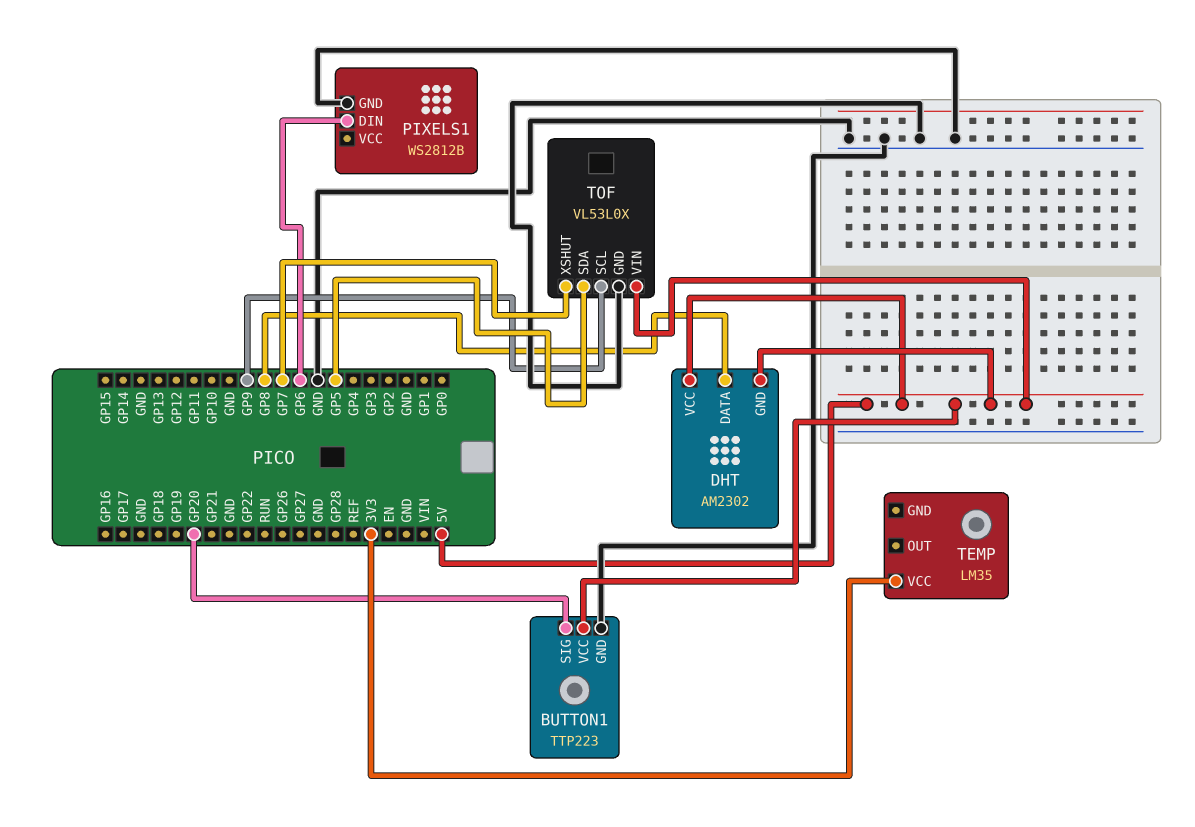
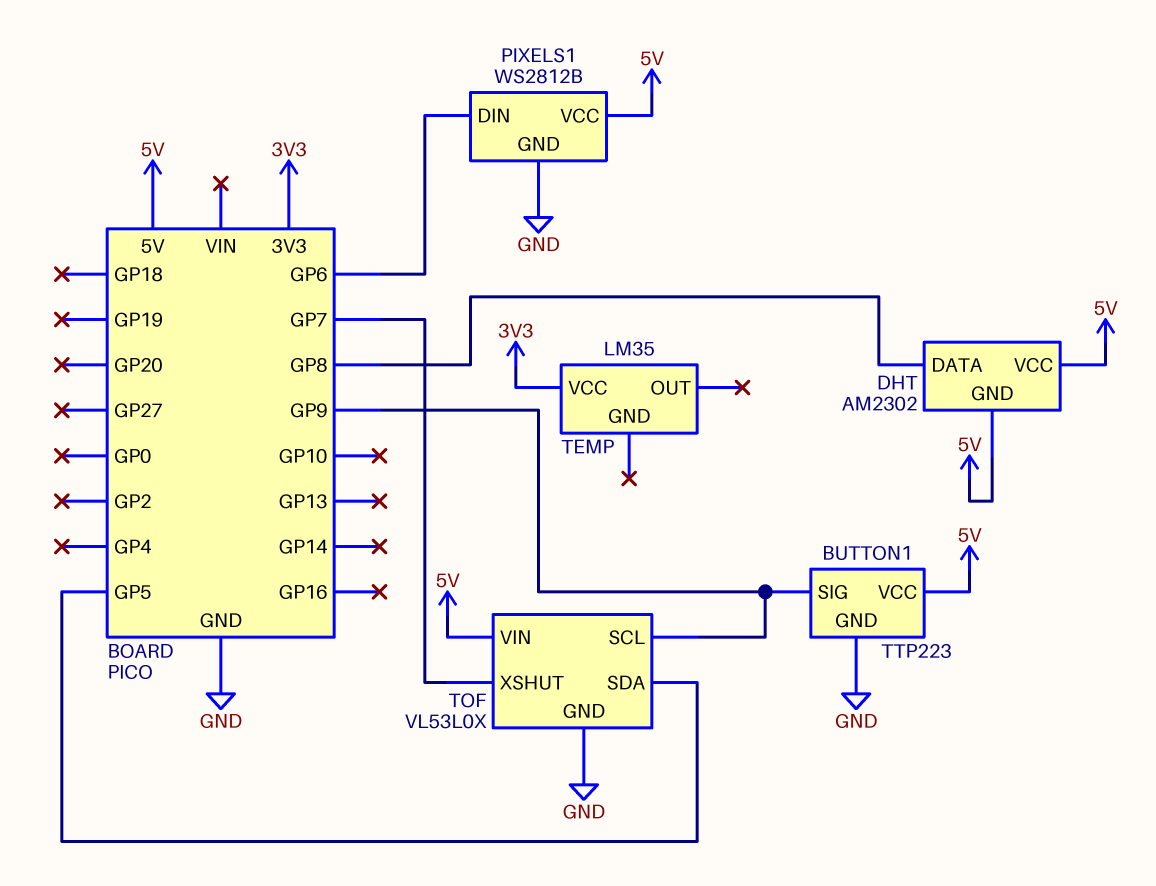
BUTTON1 pin SIG: GP20 -> GP9
PIXELS1 pin VCC: none -> 5V

